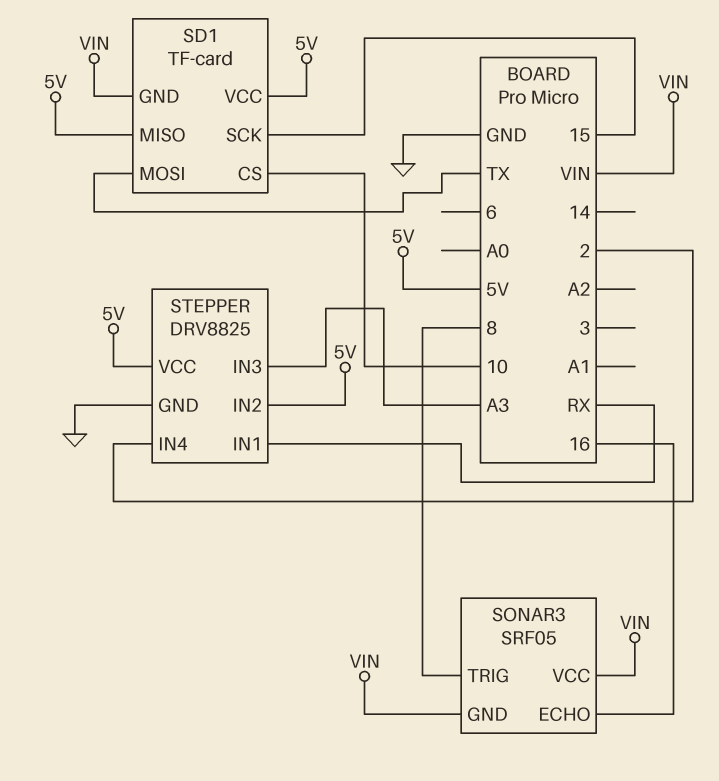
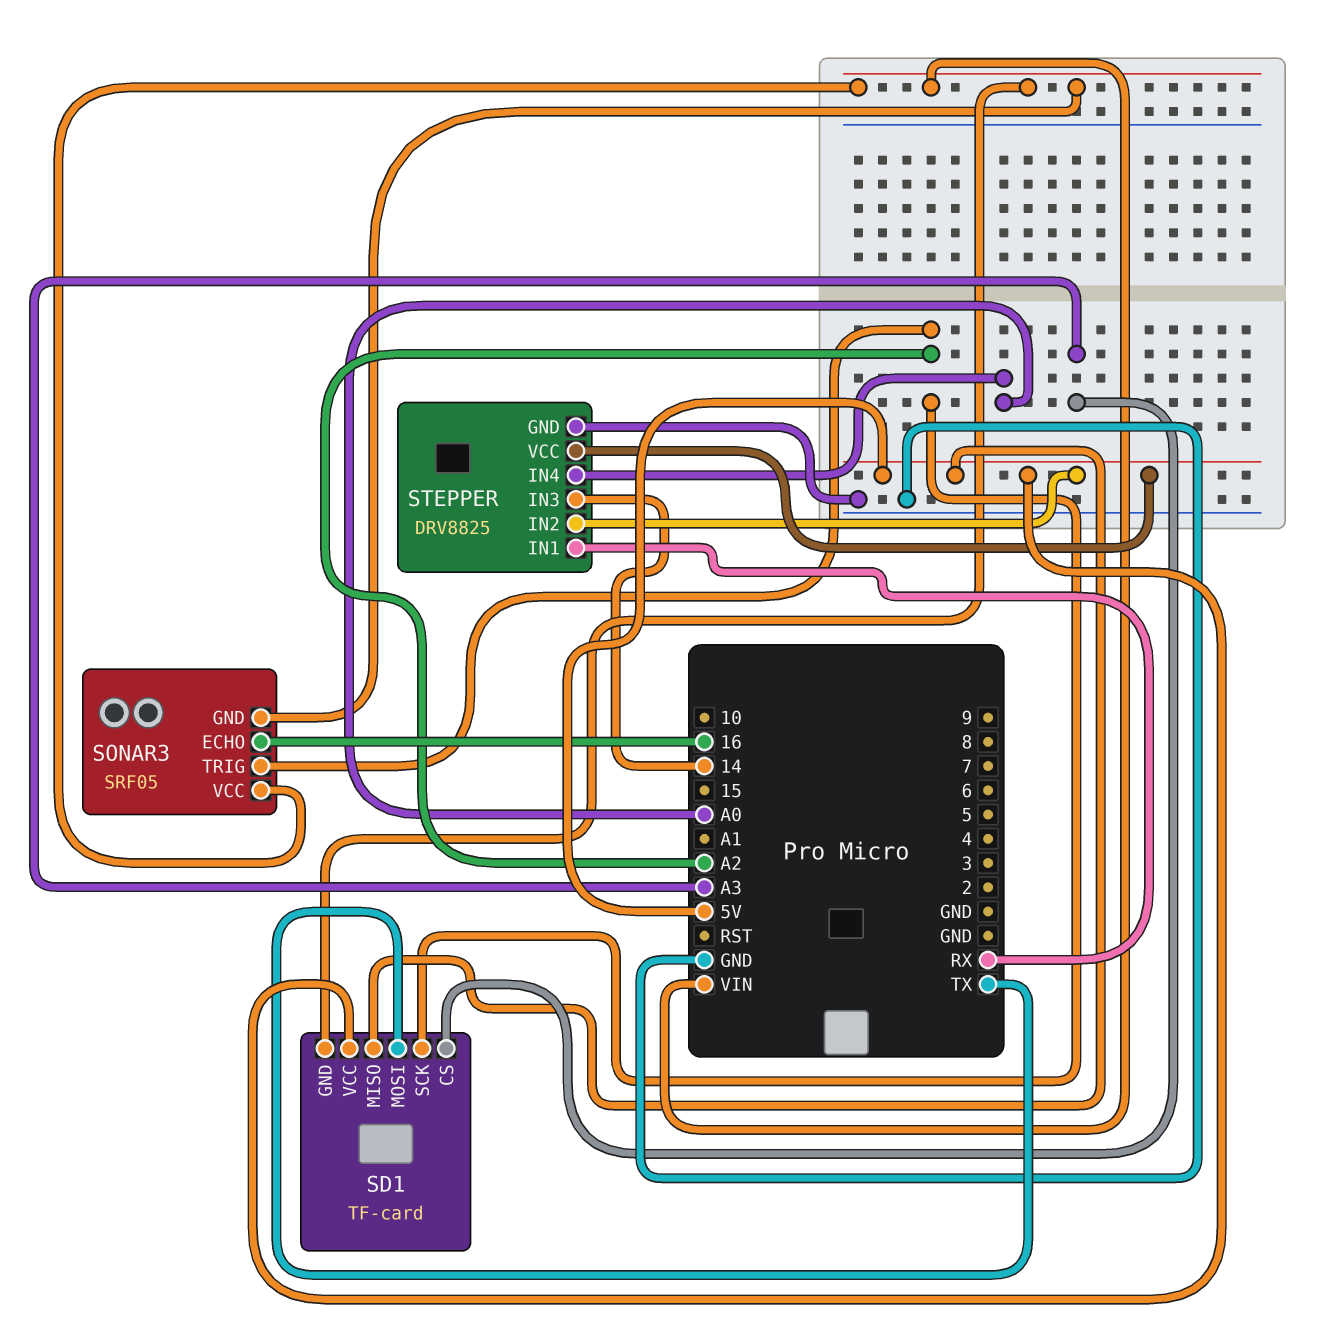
SD1 pin CS: 10 -> A3
SD1 pin SCK: 15 -> A2
SONAR3 pin TRIG: 8 -> A2
STEPPER pin IN3: A3 -> 14
STEPPER pin IN4: 2 -> A0

